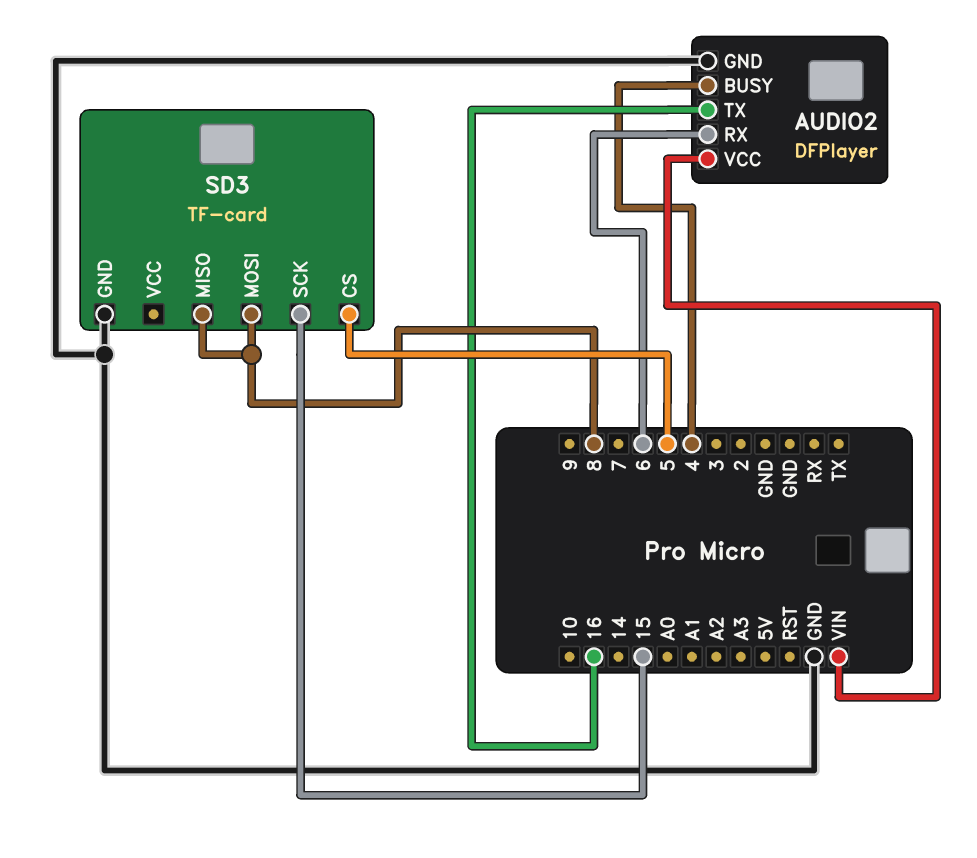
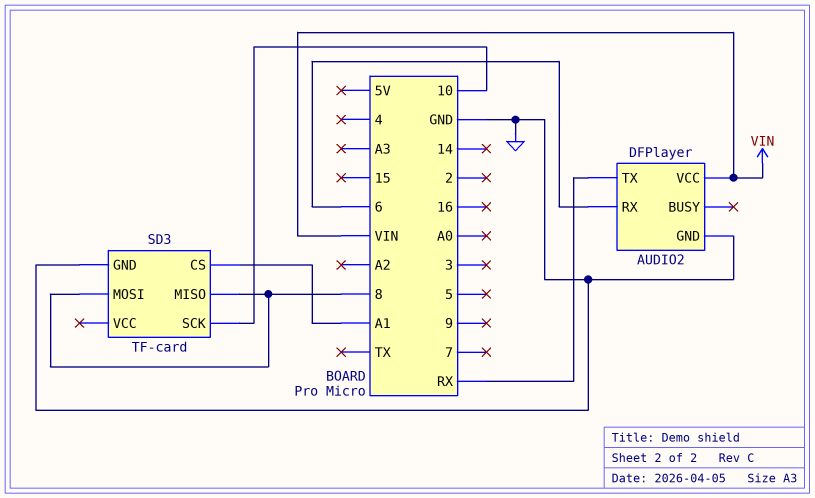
AUDIO2 pin BUSY: 4 -> none
AUDIO2 pin TX: 16 -> RX
SD3 pin CS: 5 -> A1
SD3 pin SCK: 15 -> 10

